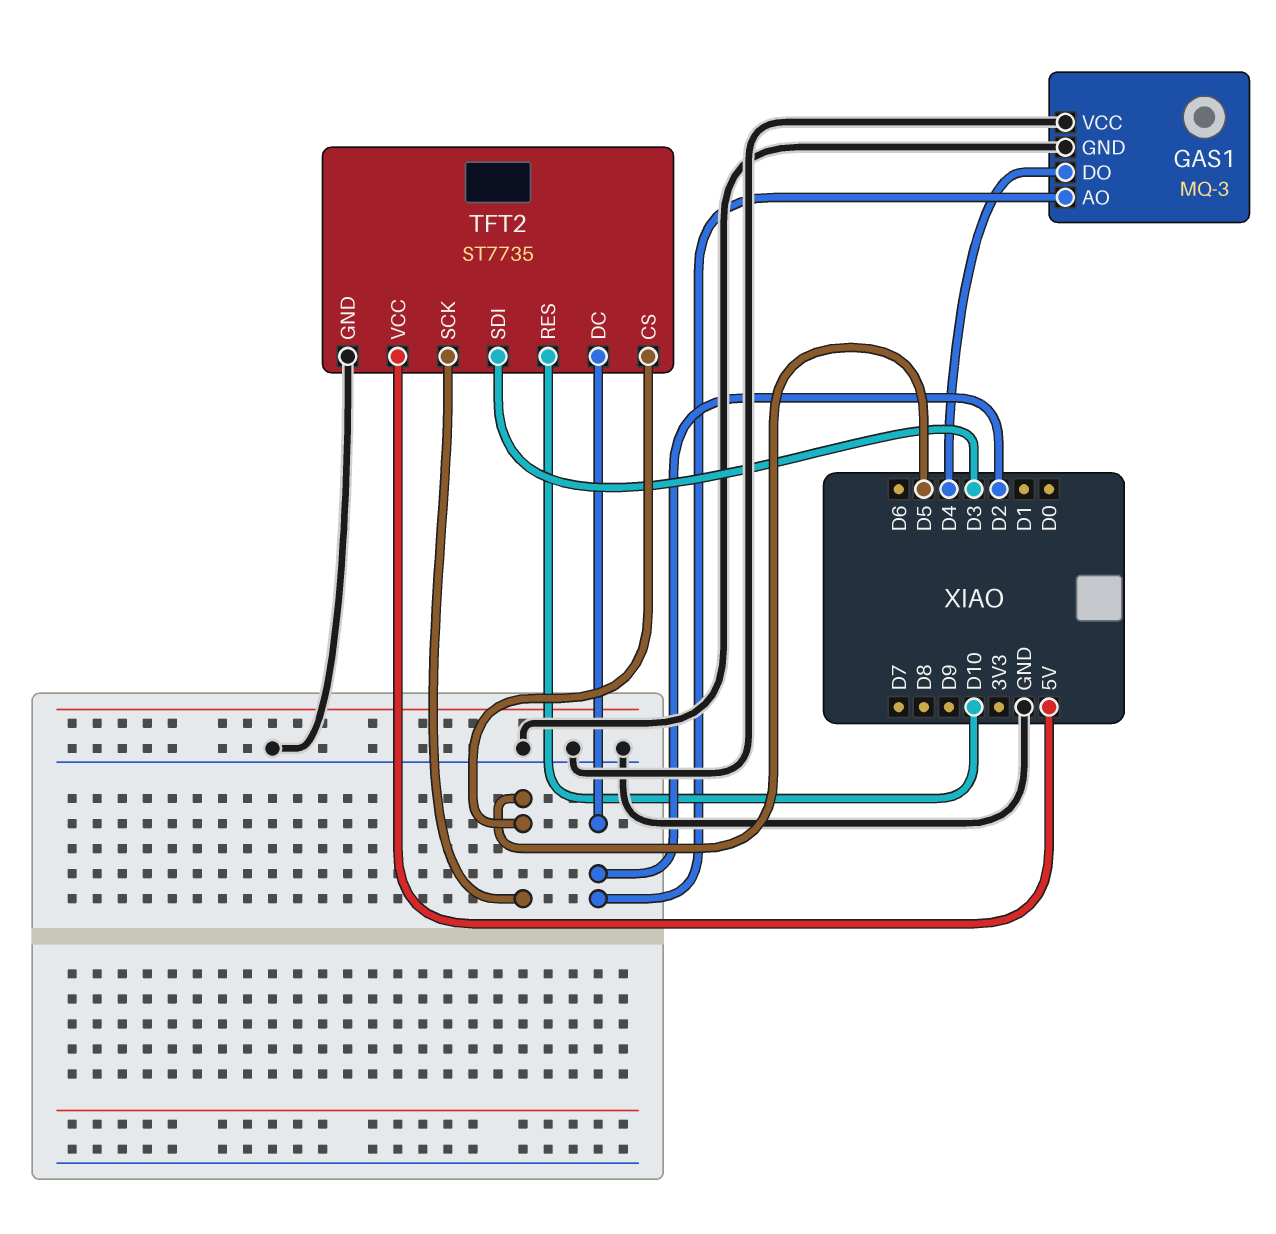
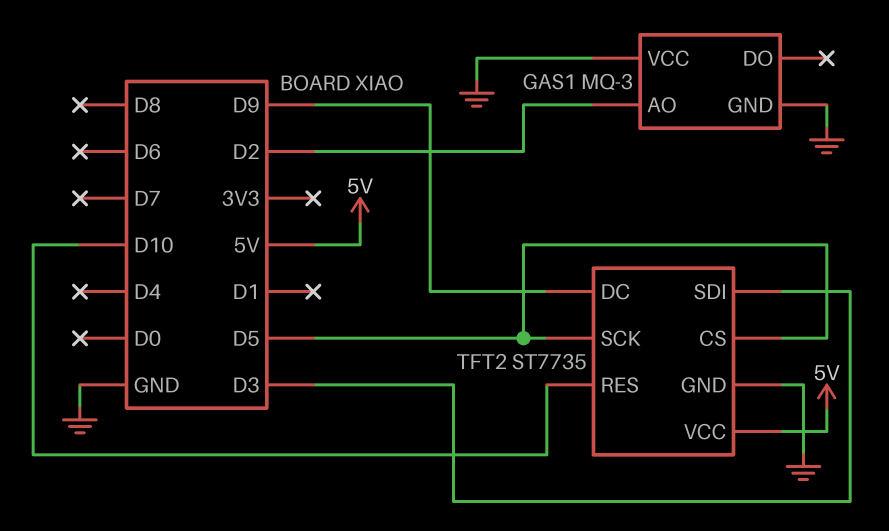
GAS1 pin DO: D4 -> none
TFT2 pin DC: D2 -> D9

